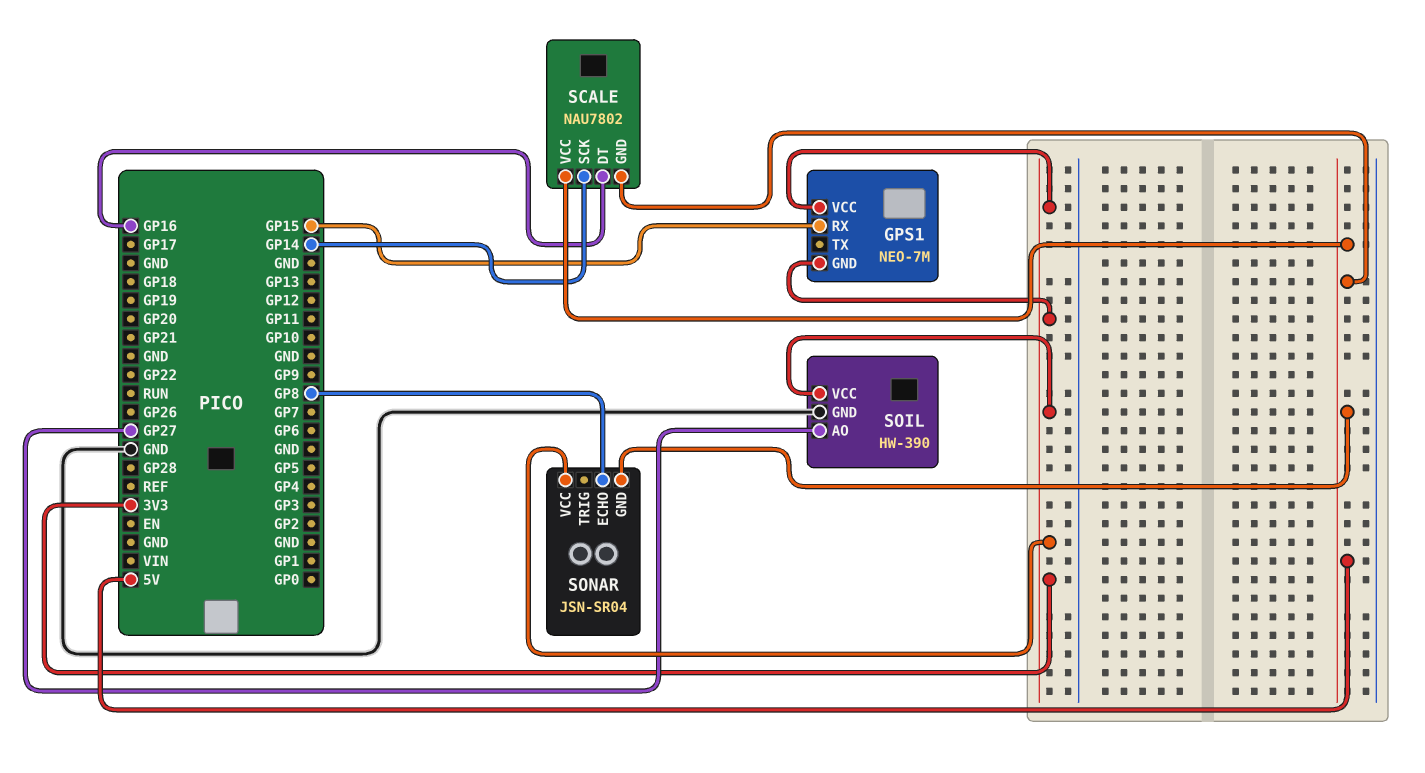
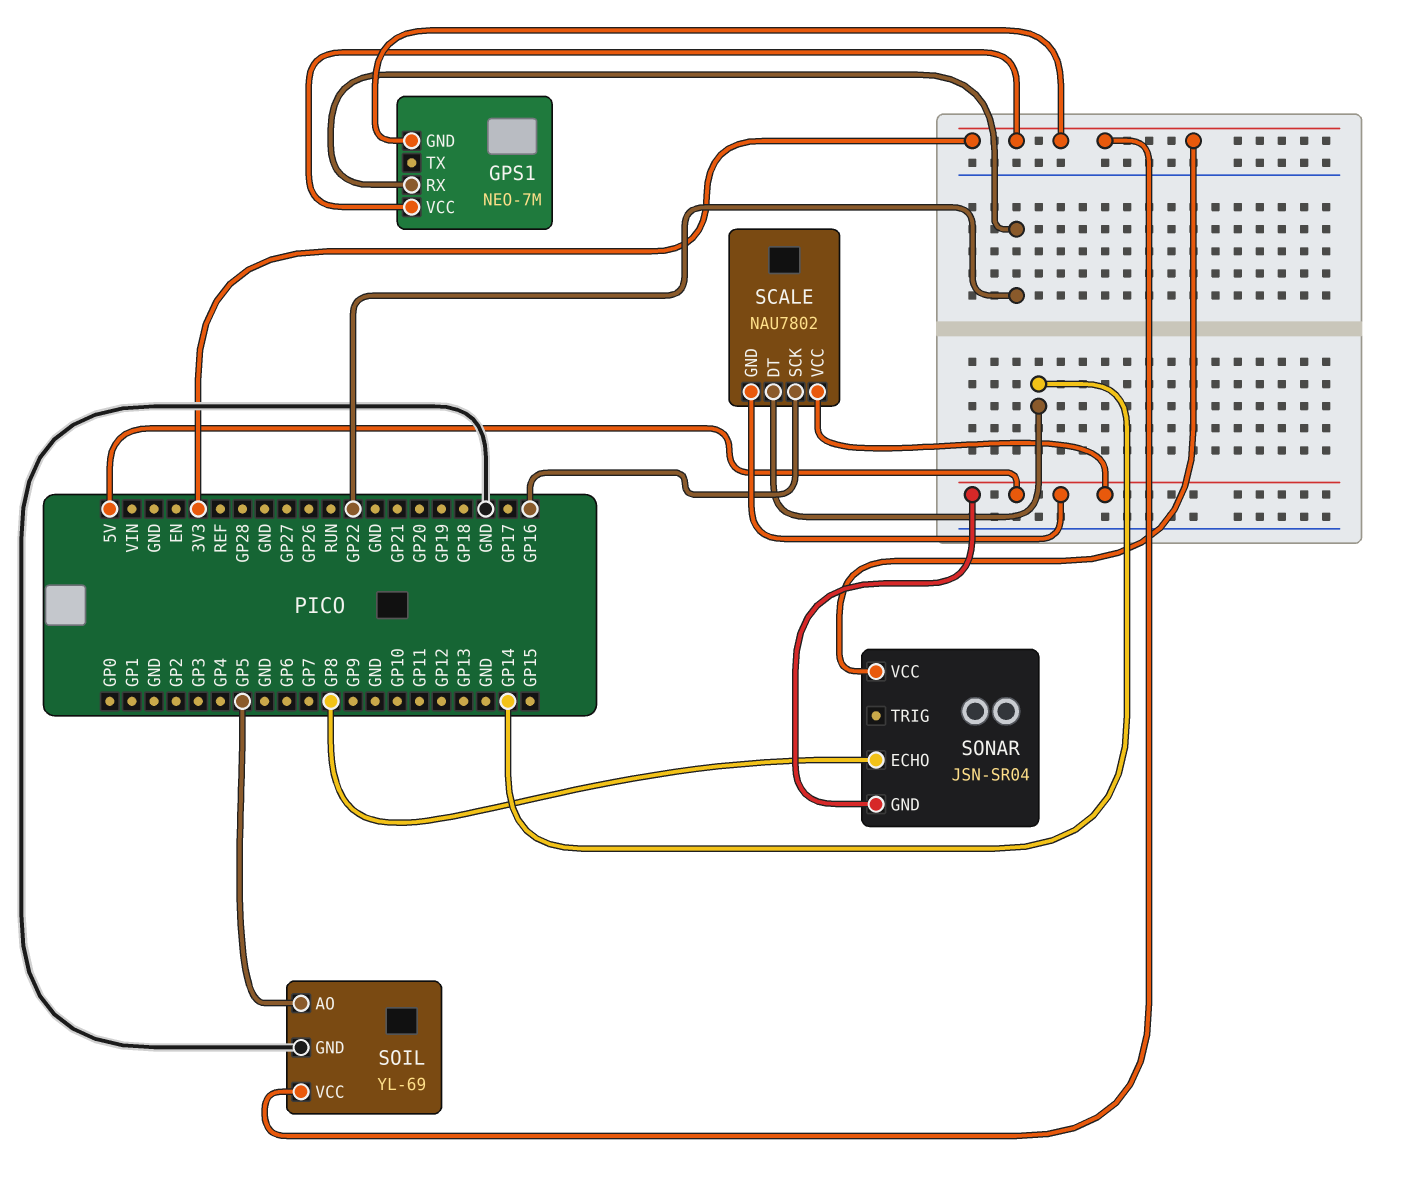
GPS1 pin RX: GP15 -> GP22
SCALE pin DT: GP16 -> GP14
SCALE pin SCK: GP14 -> GP16
SOIL: HW-390 -> YL-69
SOIL pin AO: GP27 -> GP5

